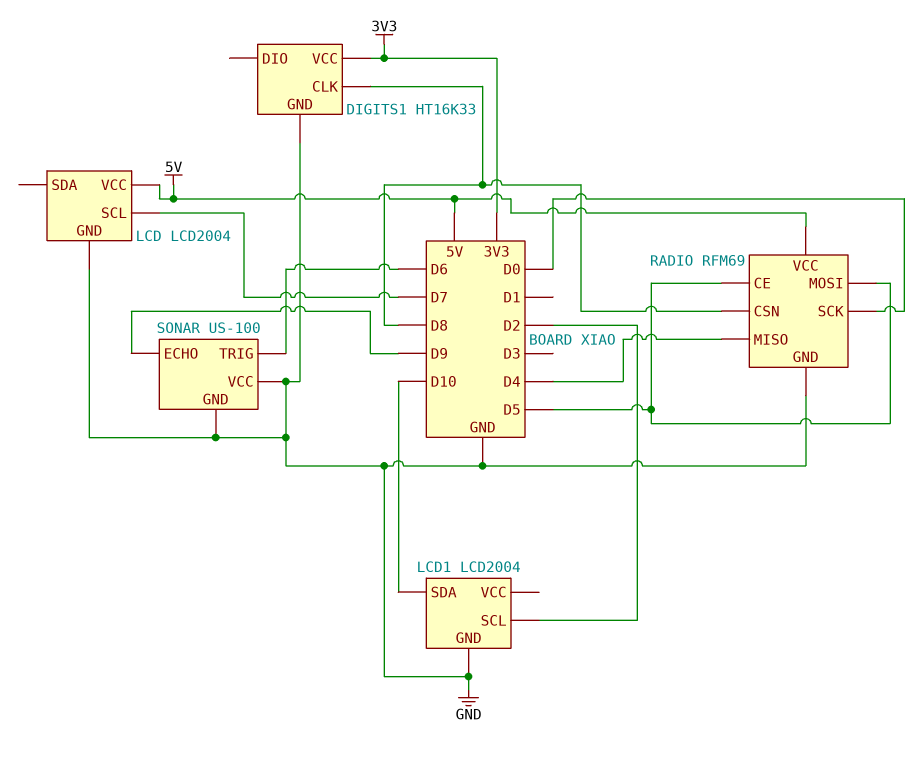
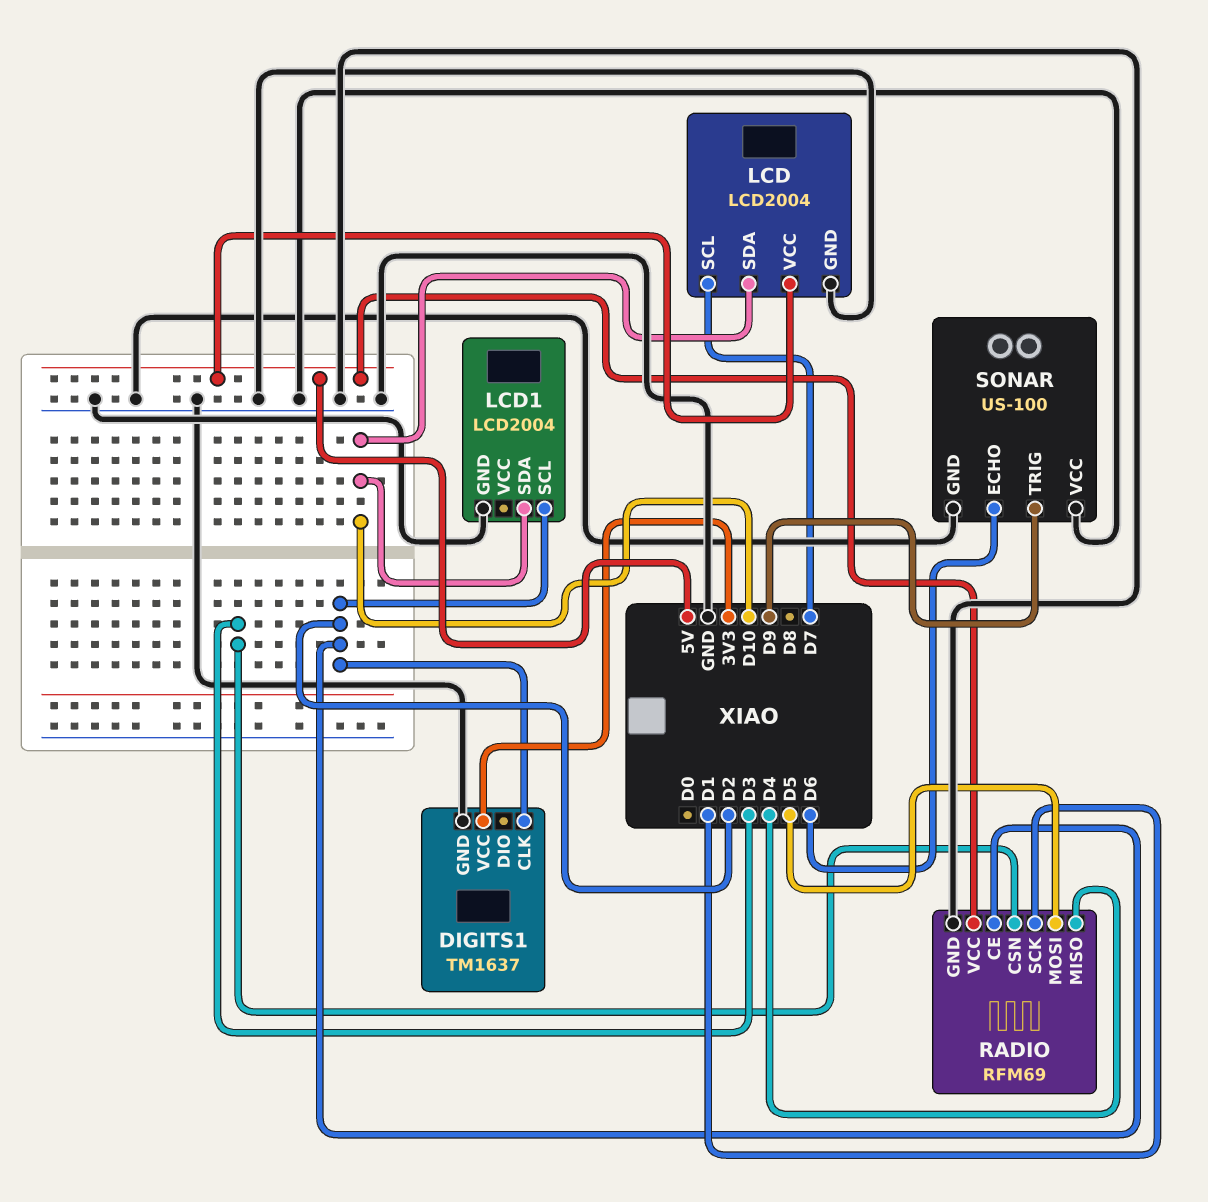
DIGITS1: HT16K33 -> TM1637
DIGITS1 pin CLK: D8 -> D2
LCD pin SDA: none -> D10
RADIO pin CE: D5 -> D2
RADIO pin CSN: D8 -> D3
RADIO pin SCK: D0 -> D1
SONAR pin ECHO: D9 -> D6
SONAR pin TRIG: D6 -> D9

